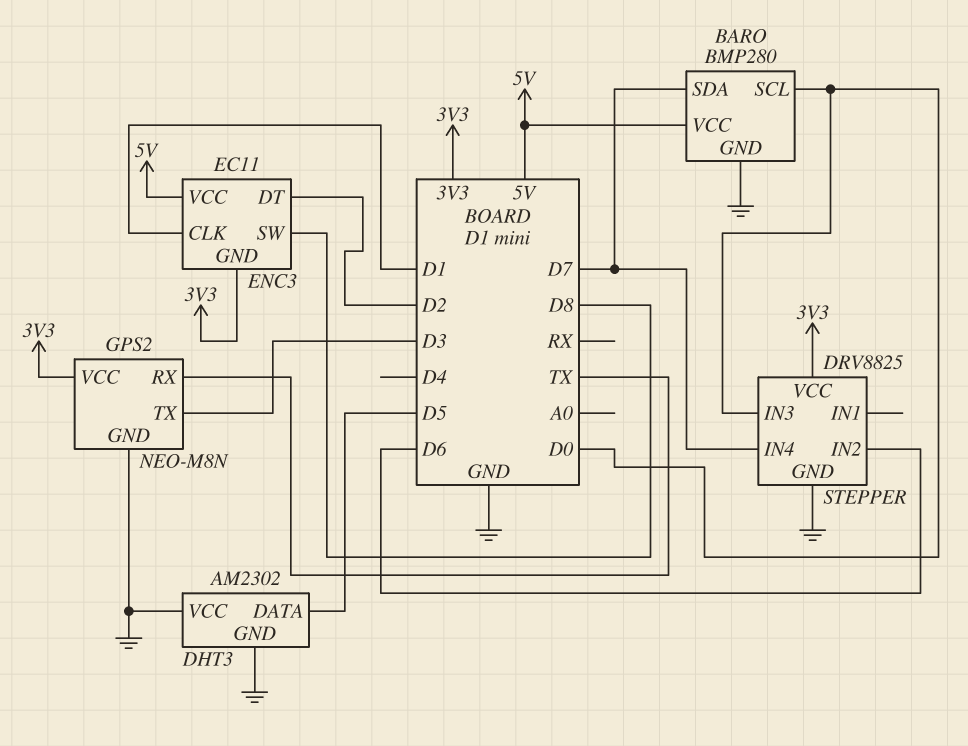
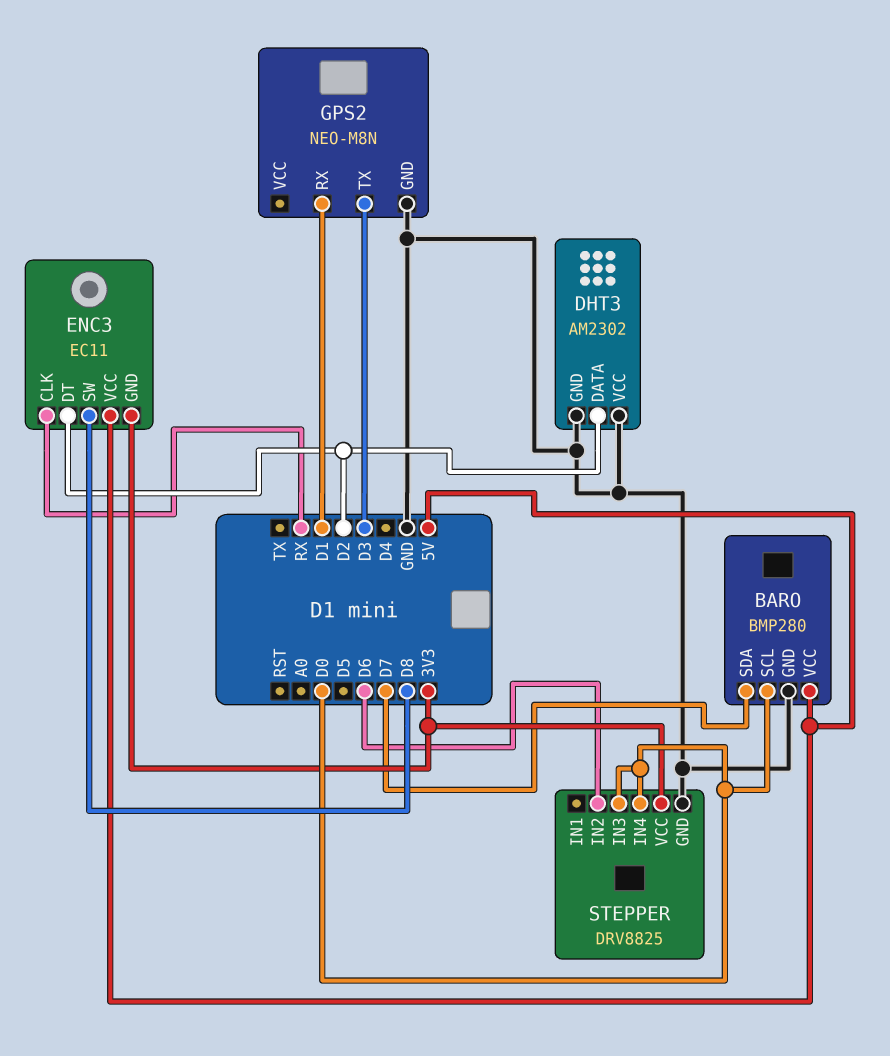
DHT3 pin DATA: D5 -> D2
ENC3 pin CLK: D1 -> RX
GPS2 pin RX: TX -> D1
GPS2 pin VCC: 3V3 -> none
STEPPER pin IN4: D7 -> D0

